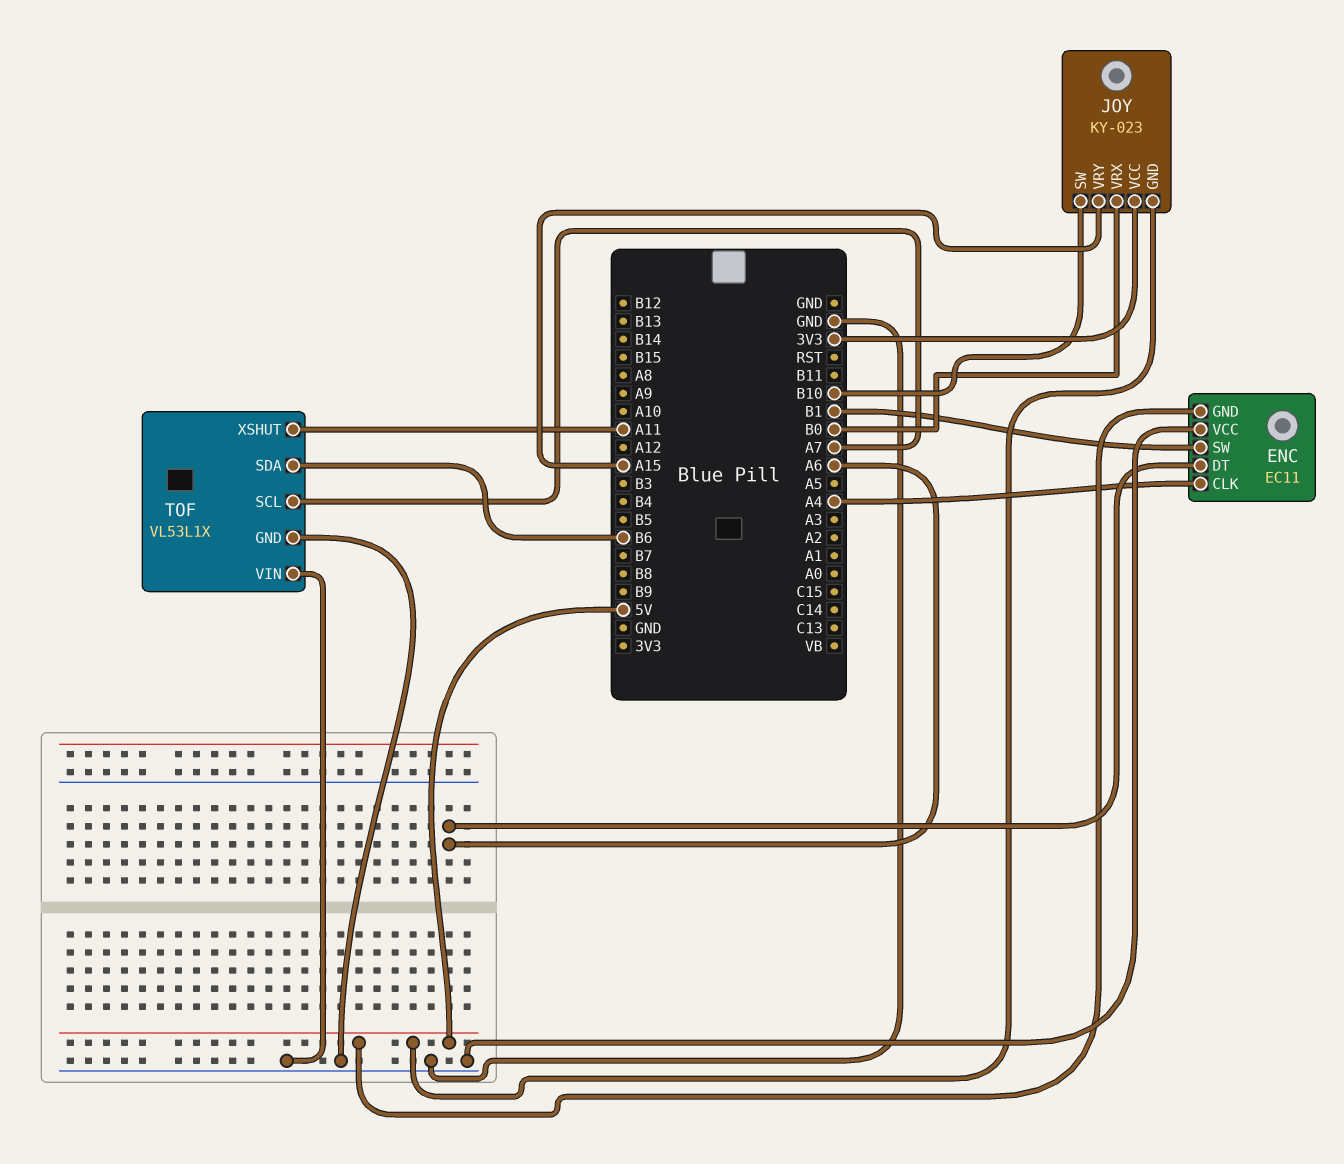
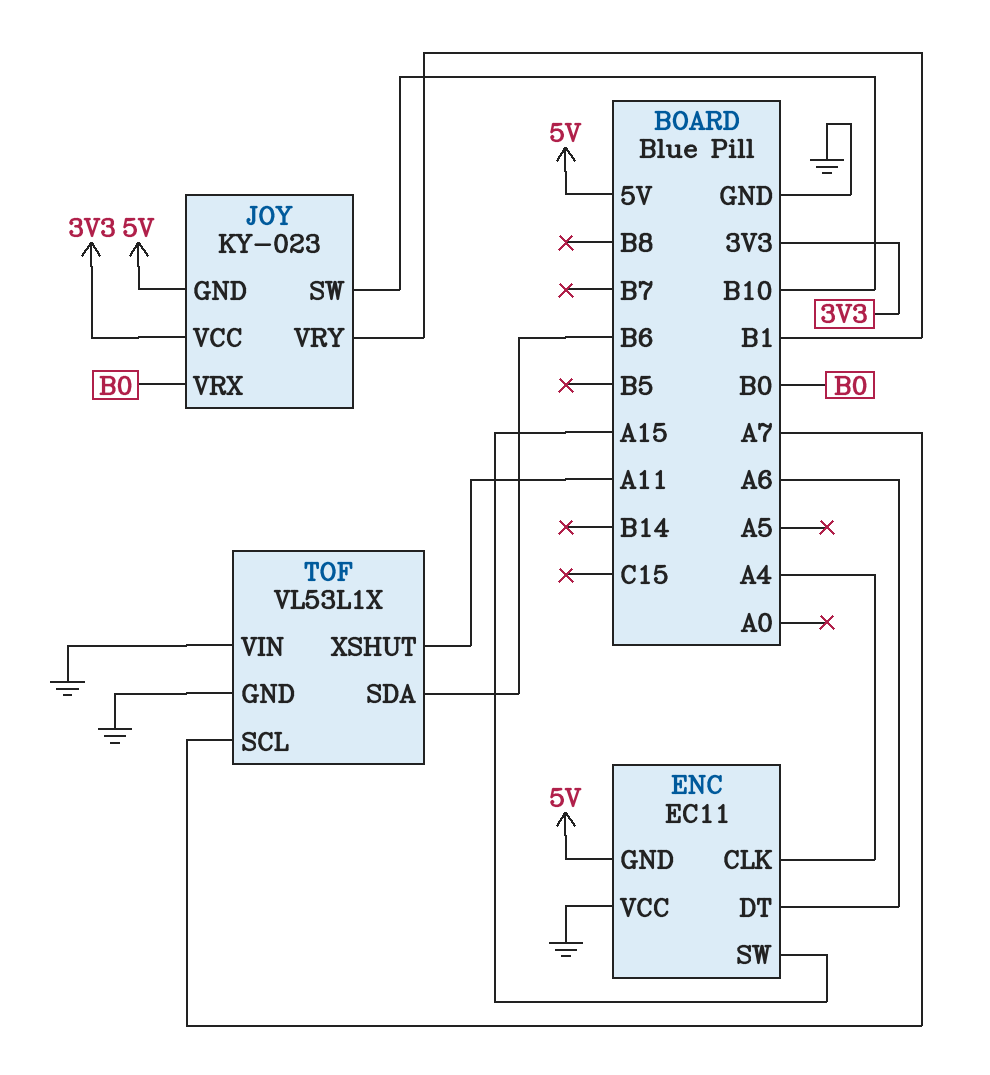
ENC pin SW: B1 -> A15
JOY pin VRY: A15 -> B1

